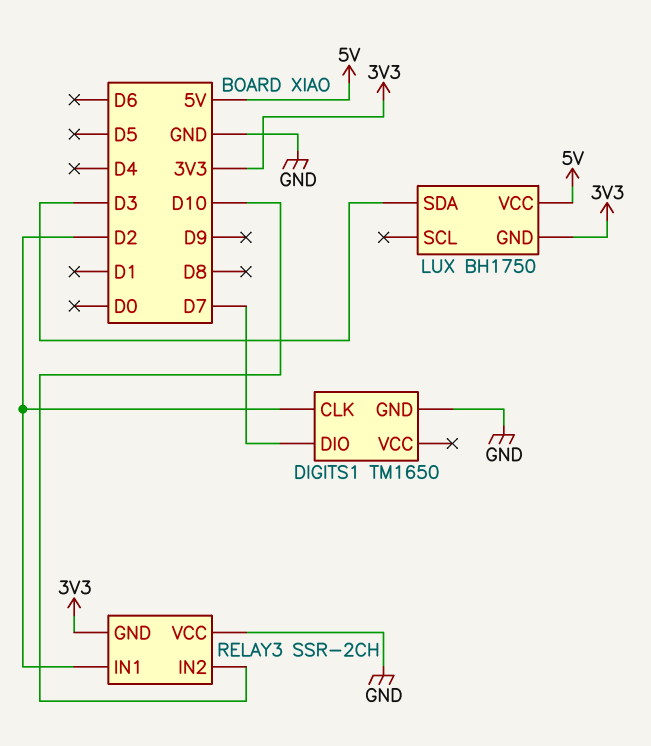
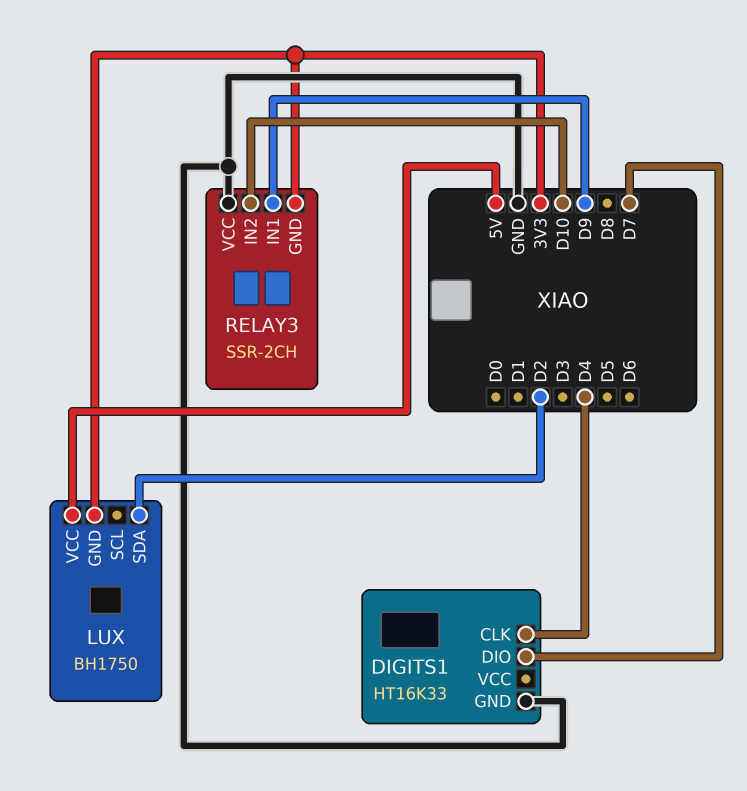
DIGITS1: TM1650 -> HT16K33
DIGITS1 pin CLK: D2 -> D4
LUX pin SDA: D3 -> D2
RELAY3 pin IN1: D2 -> D9

